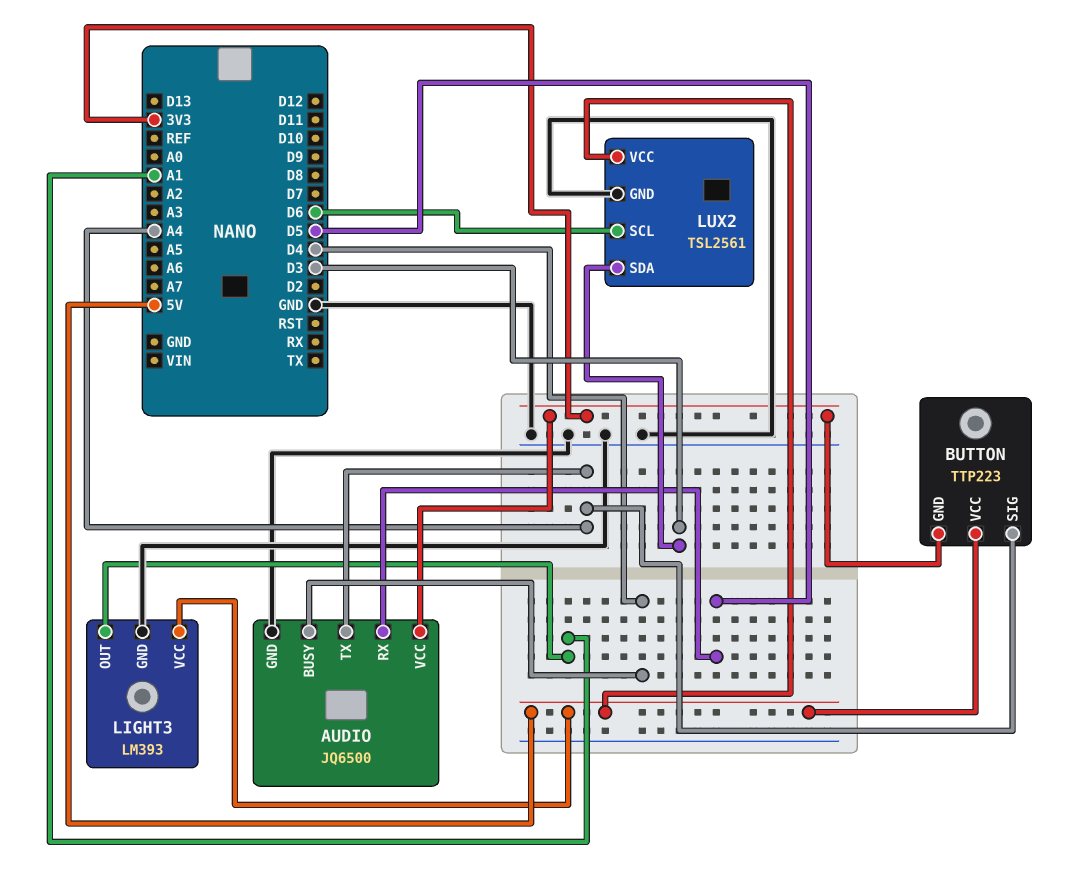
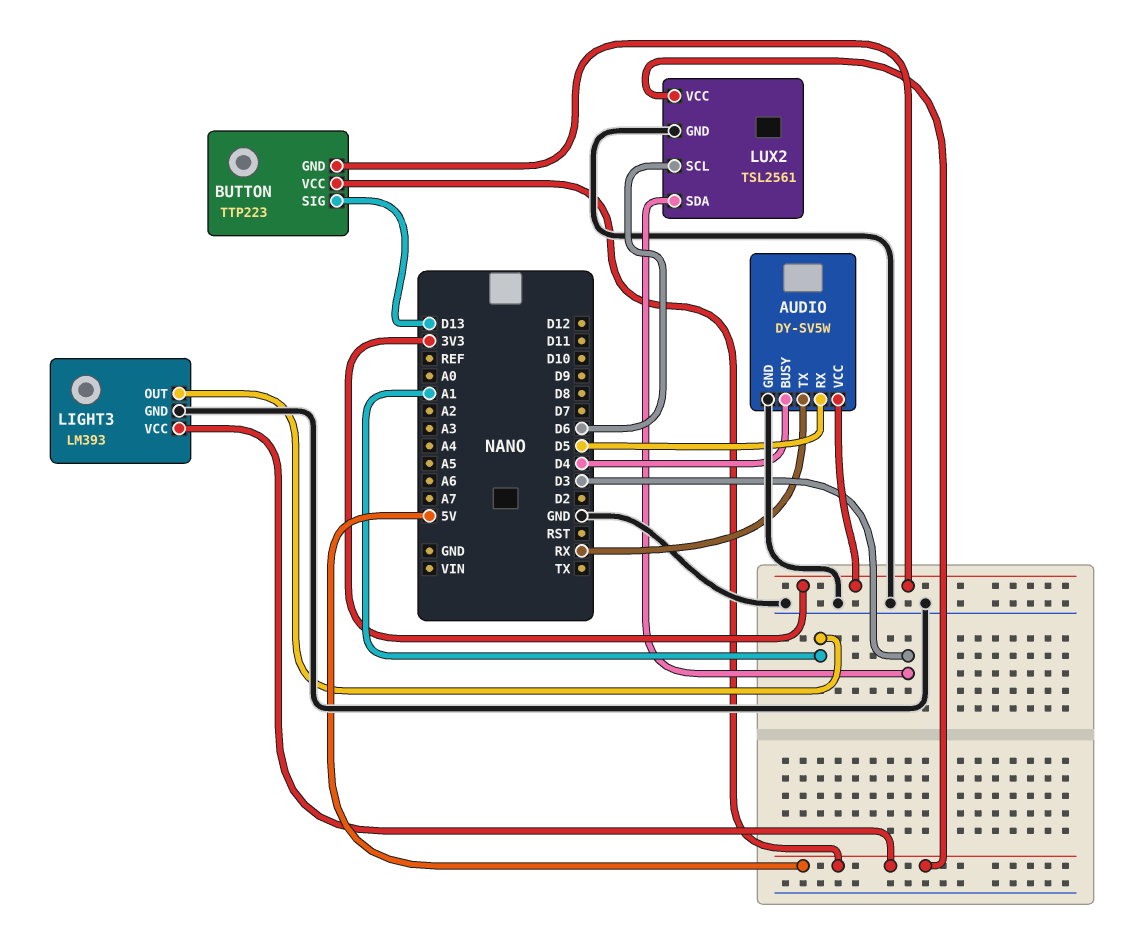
AUDIO: JQ6500 -> DY-SV5W
AUDIO pin TX: A4 -> RX
BUTTON pin SIG: A4 -> D13

